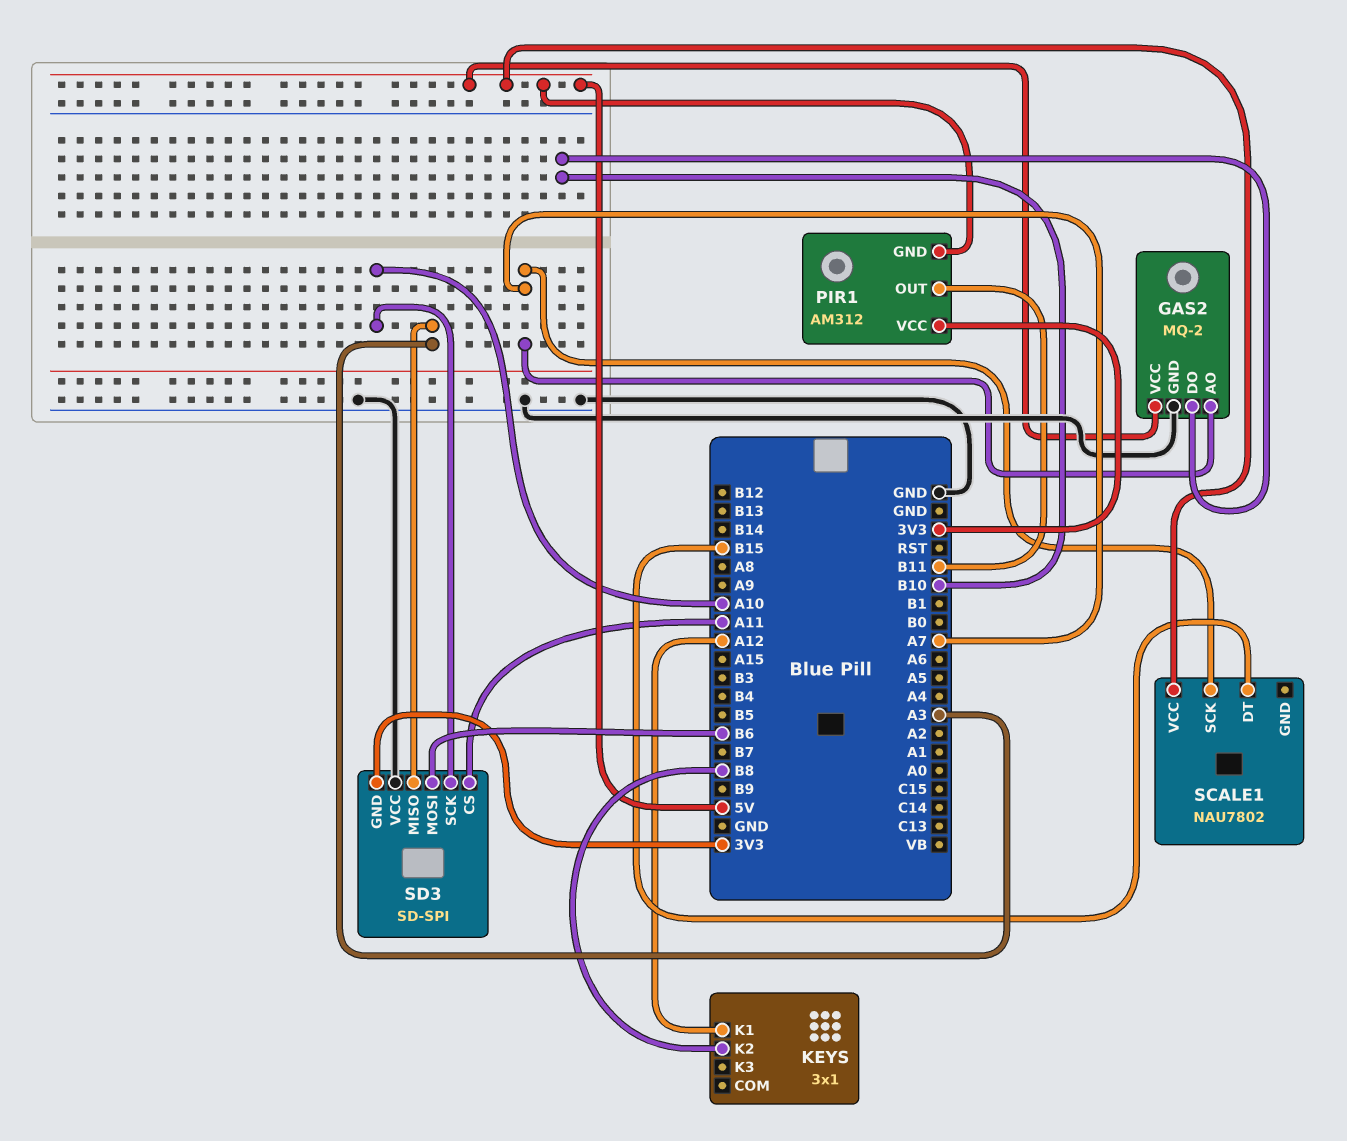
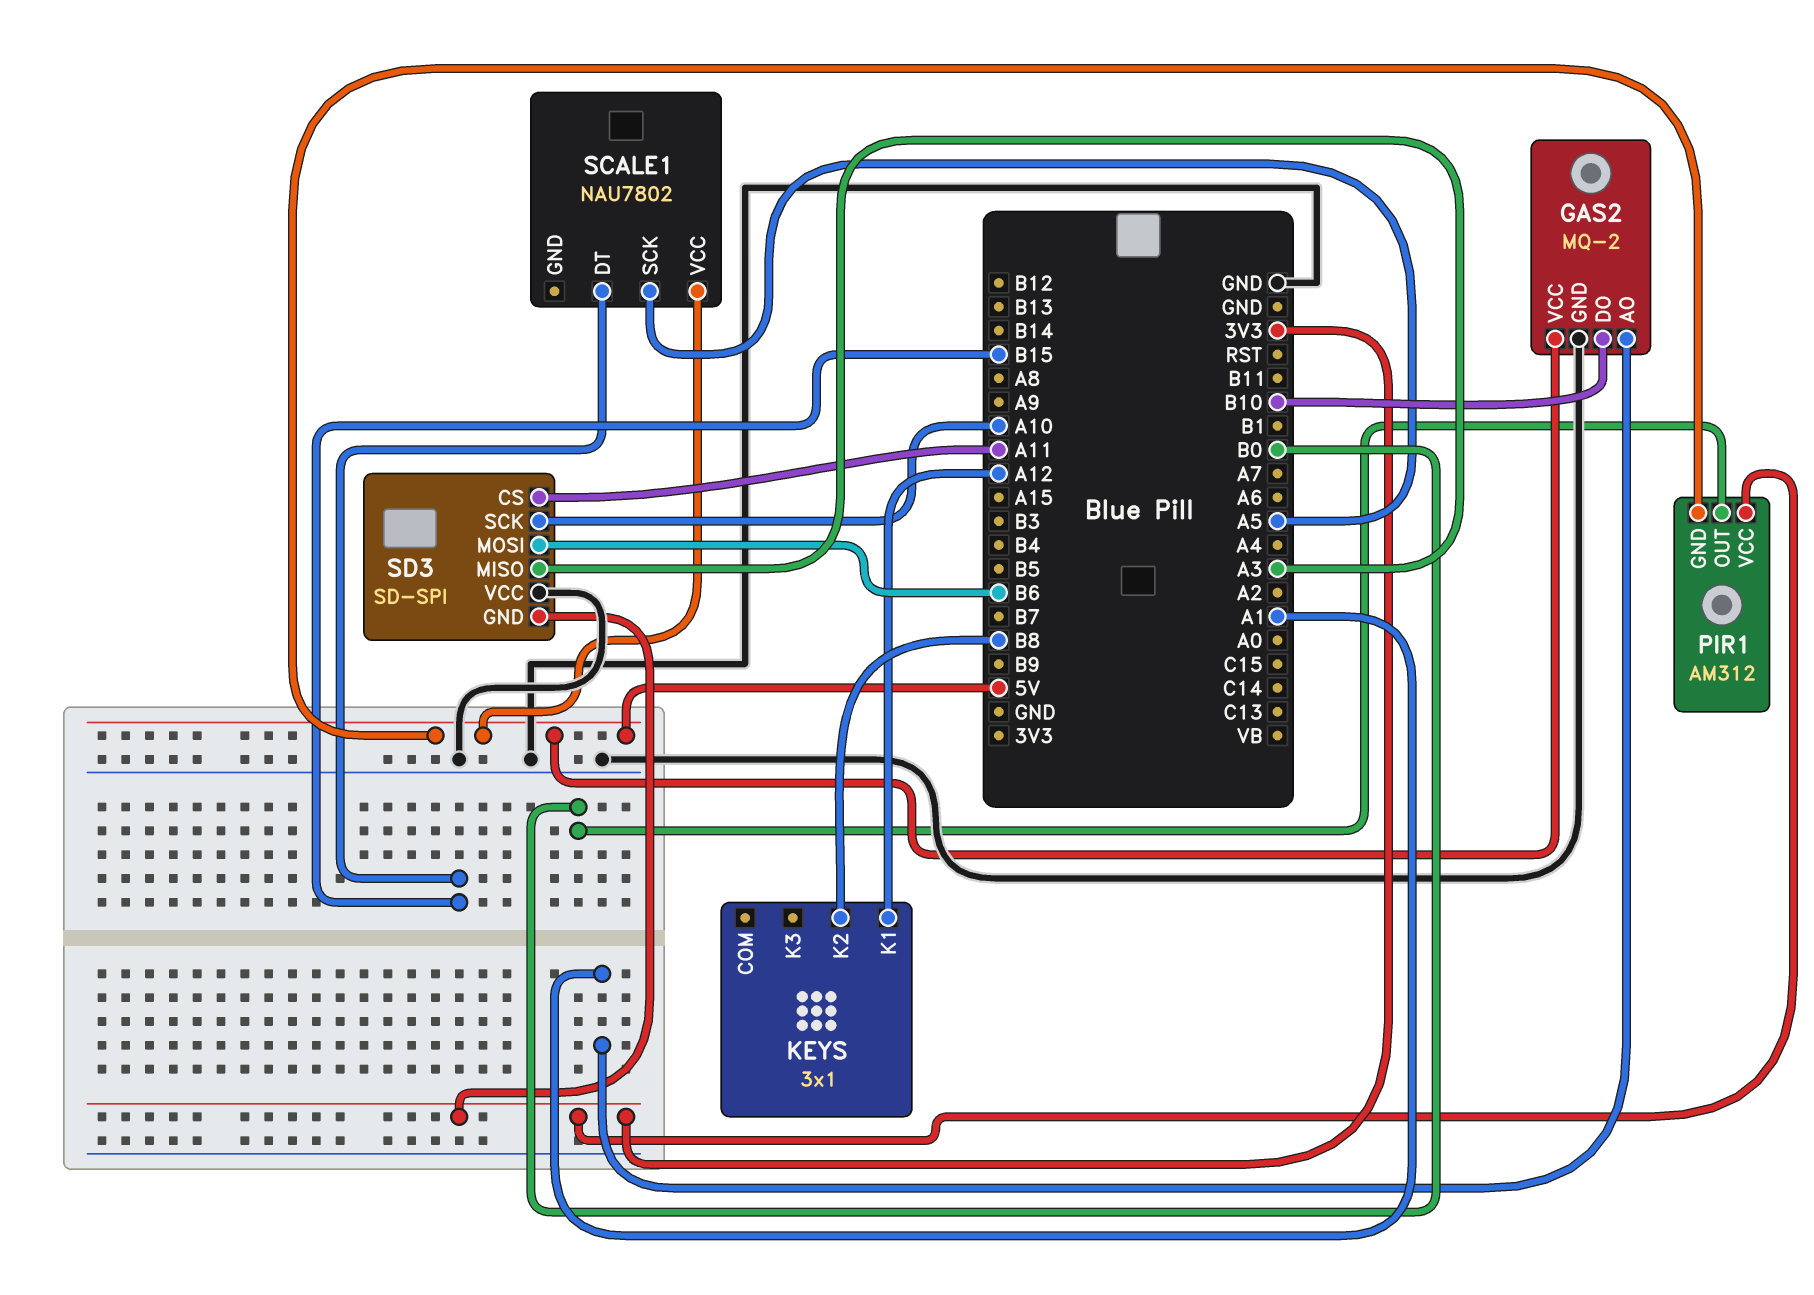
GAS2 pin AO: A7 -> A1
PIR1 pin OUT: B11 -> B0
SCALE1 pin SCK: A7 -> A5

